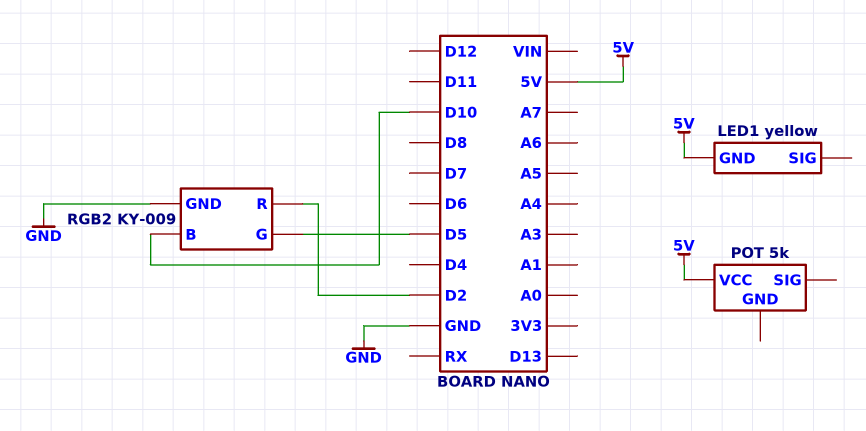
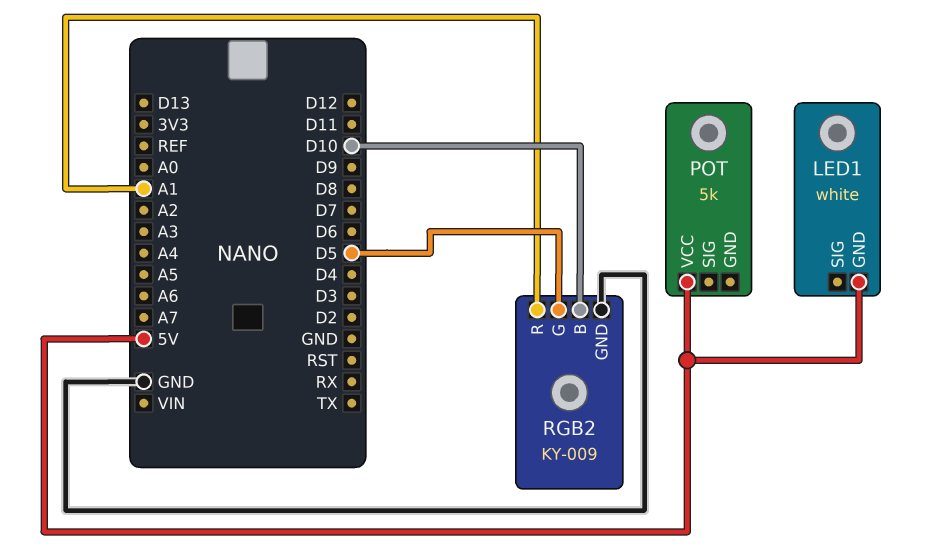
LED1: yellow -> white
RGB2 pin R: D2 -> A1

